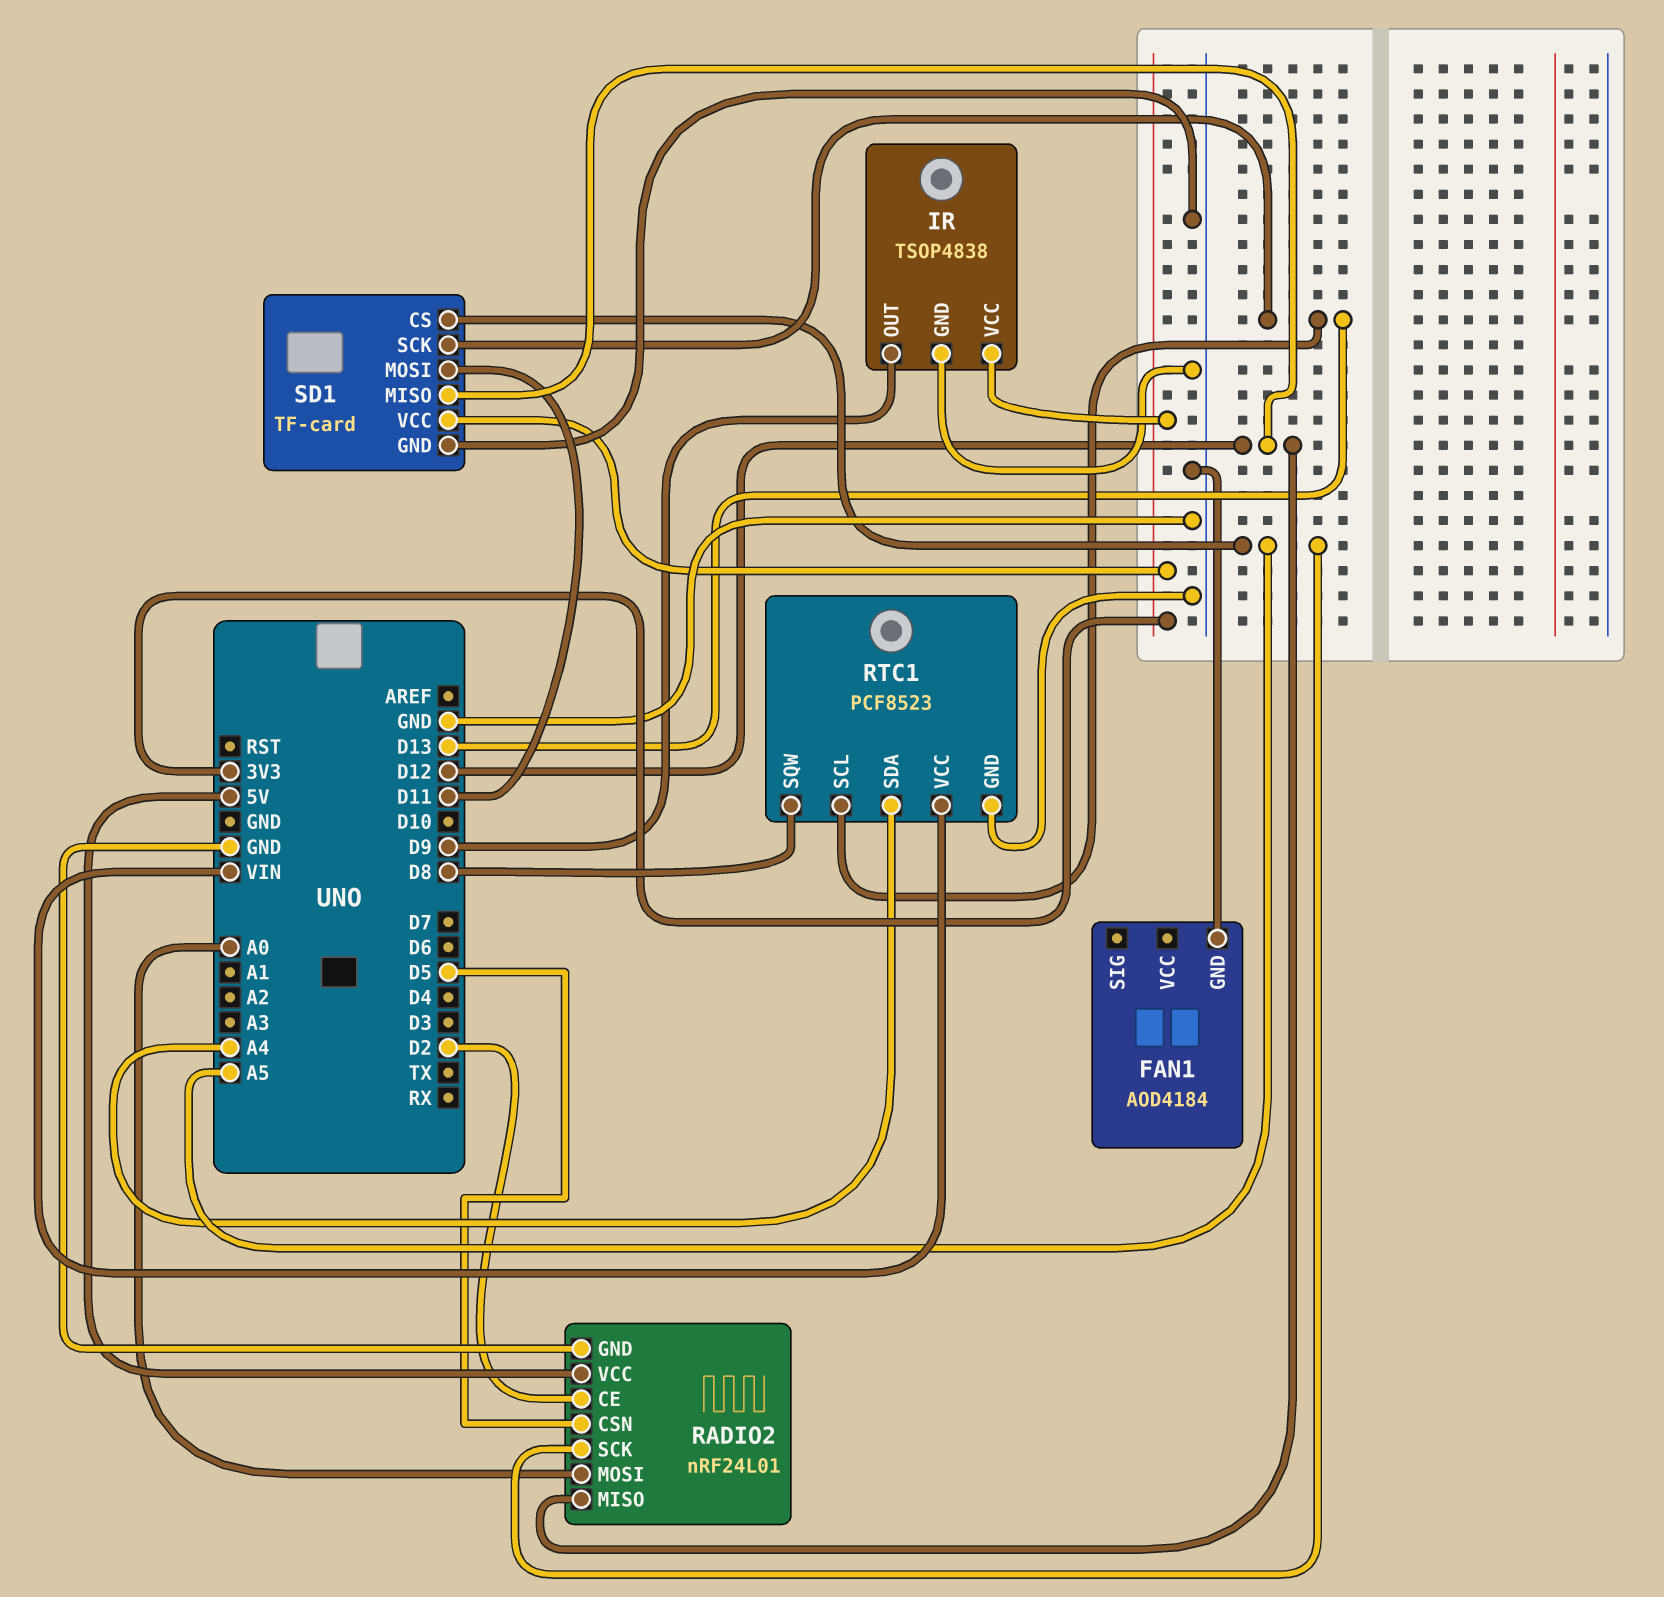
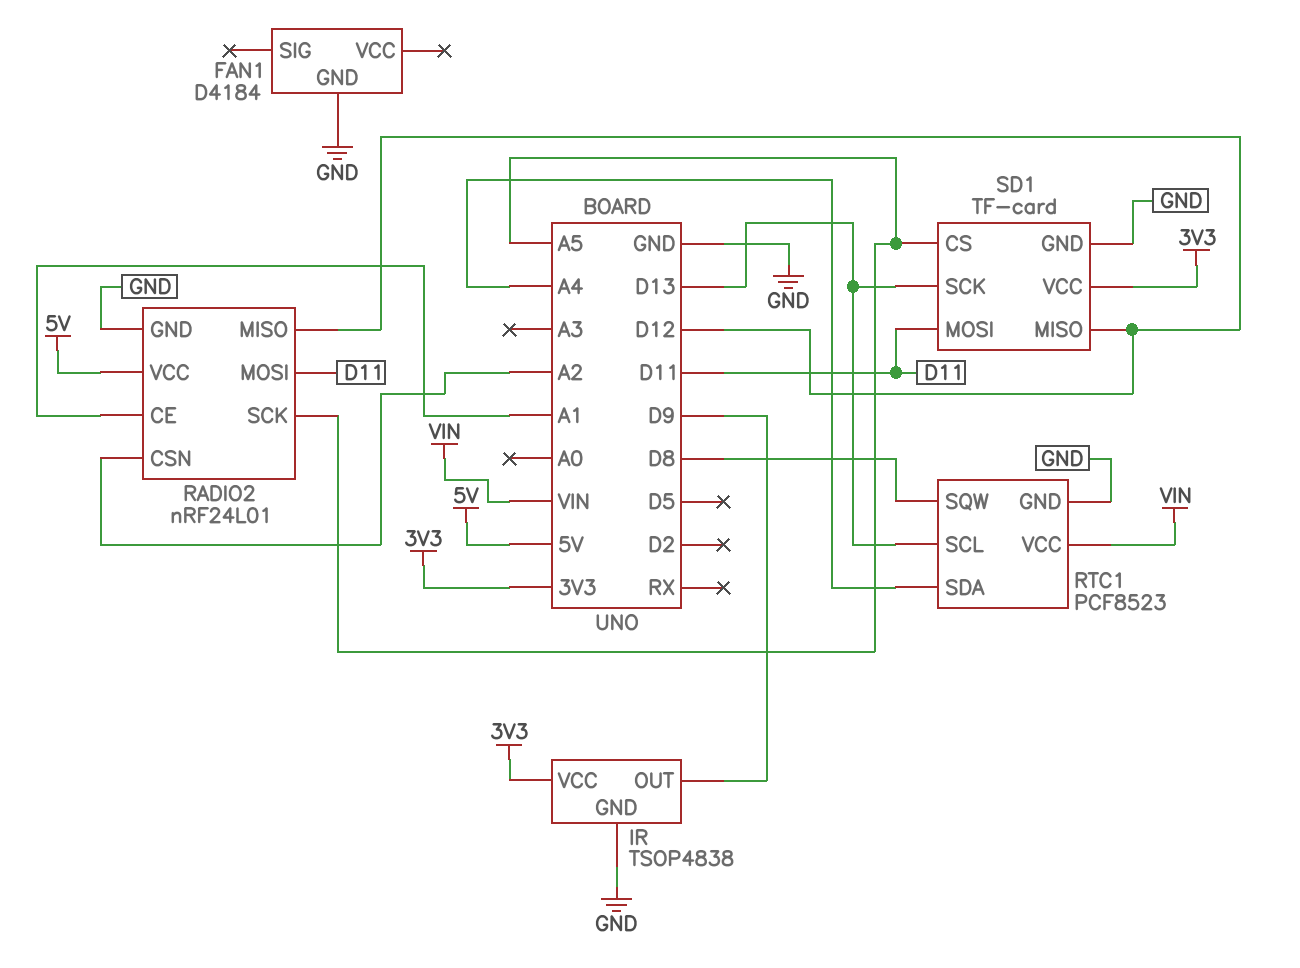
FAN1: AOD4184 -> D4184
RADIO2 pin CE: D2 -> A1
RADIO2 pin CSN: D5 -> A2
RADIO2 pin MOSI: A0 -> D11

